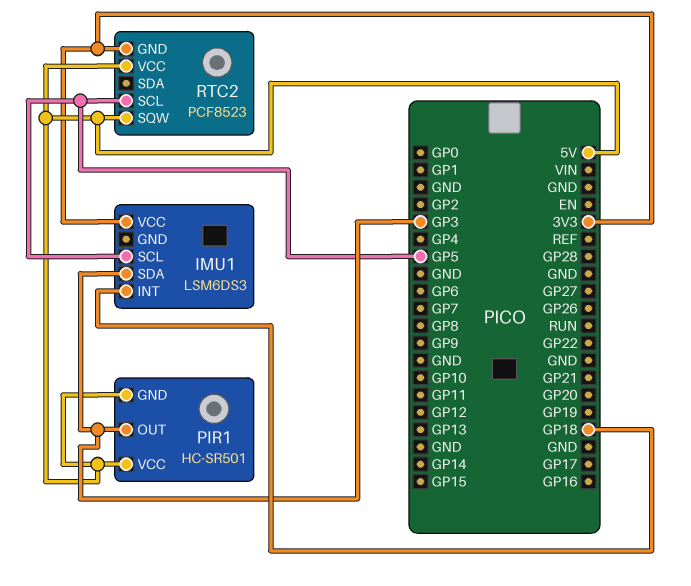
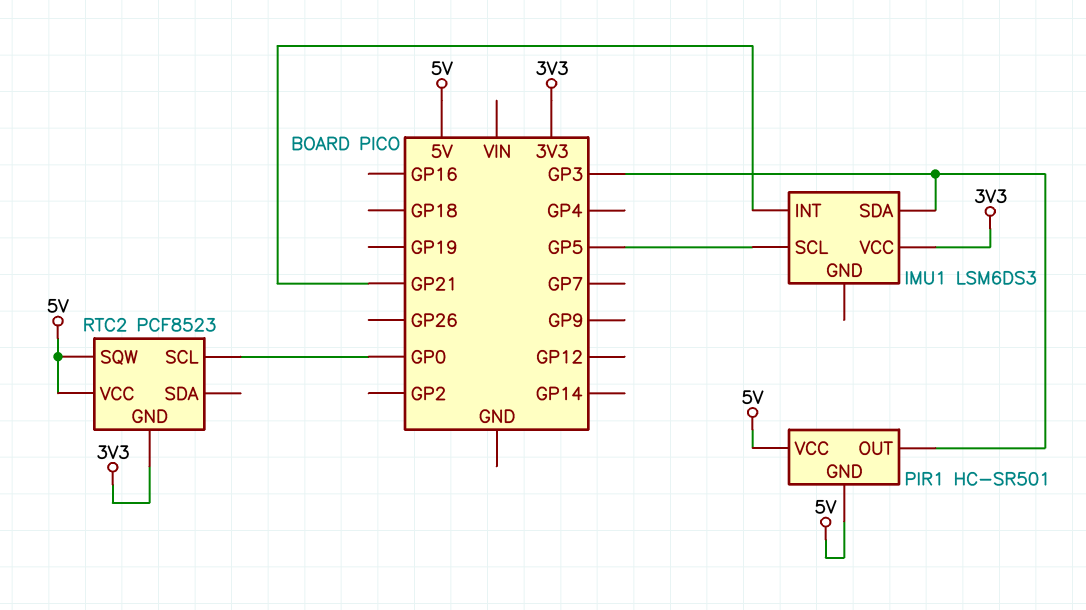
IMU1 pin INT: GP18 -> GP21
RTC2 pin SCL: GP5 -> GP0

